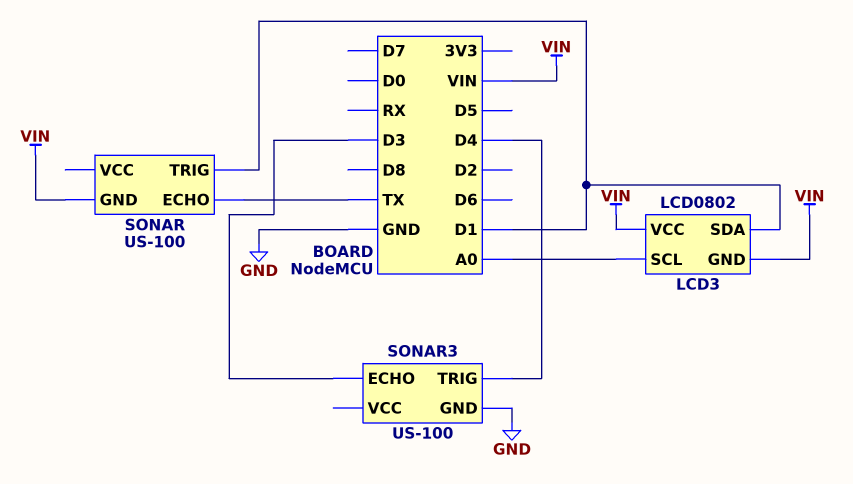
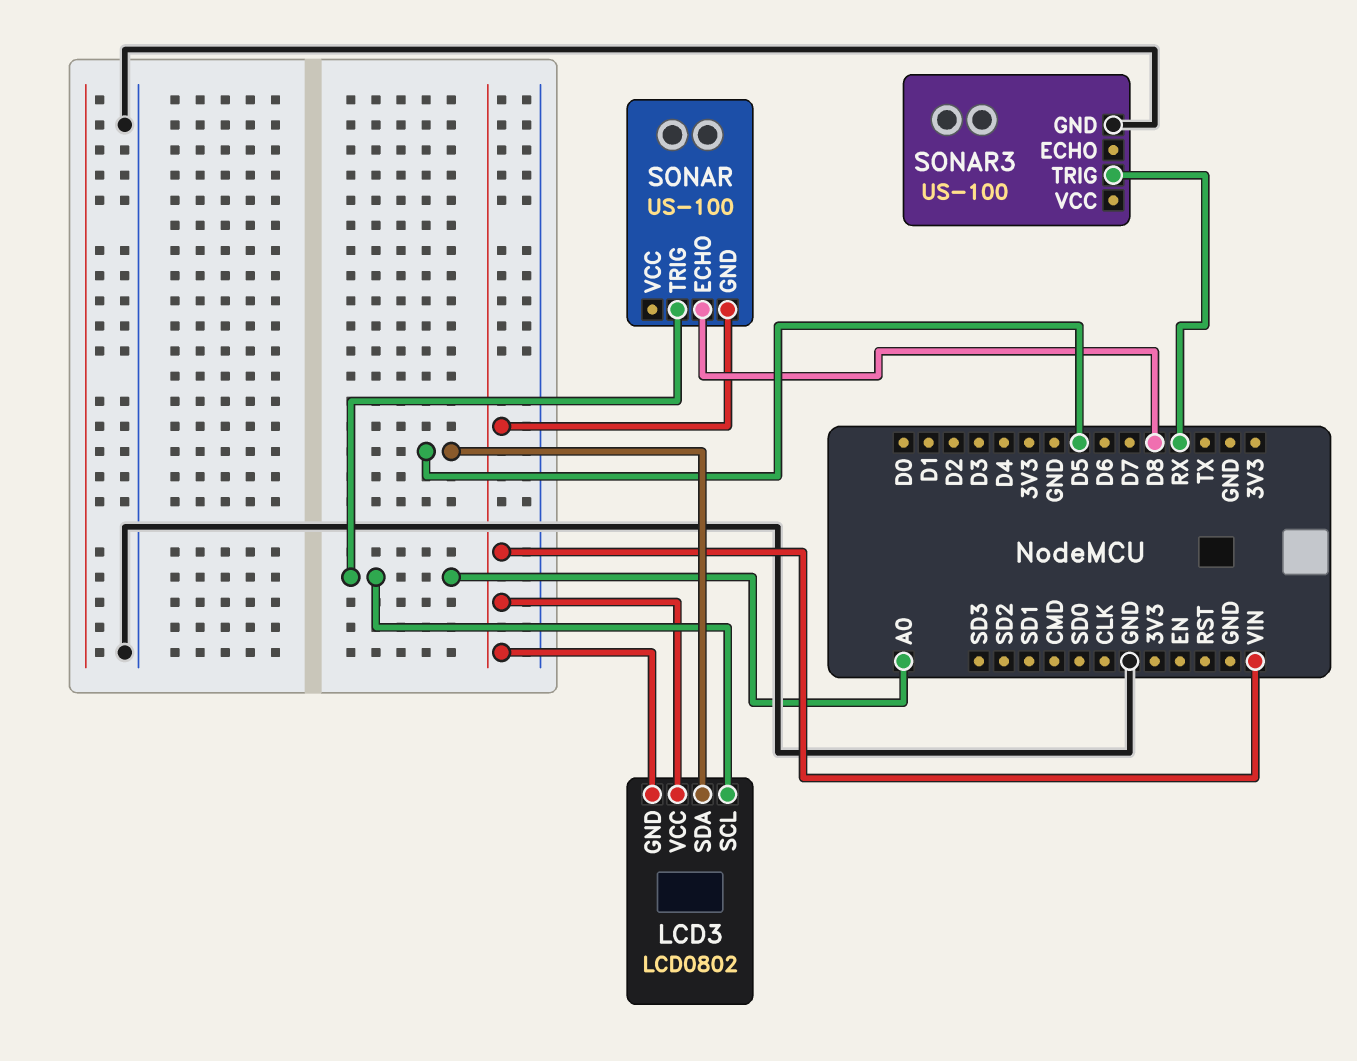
LCD3 pin SDA: D1 -> D5
SONAR pin ECHO: TX -> D8
SONAR pin TRIG: D1 -> A0
SONAR3 pin ECHO: D3 -> none
SONAR3 pin TRIG: D4 -> RX

